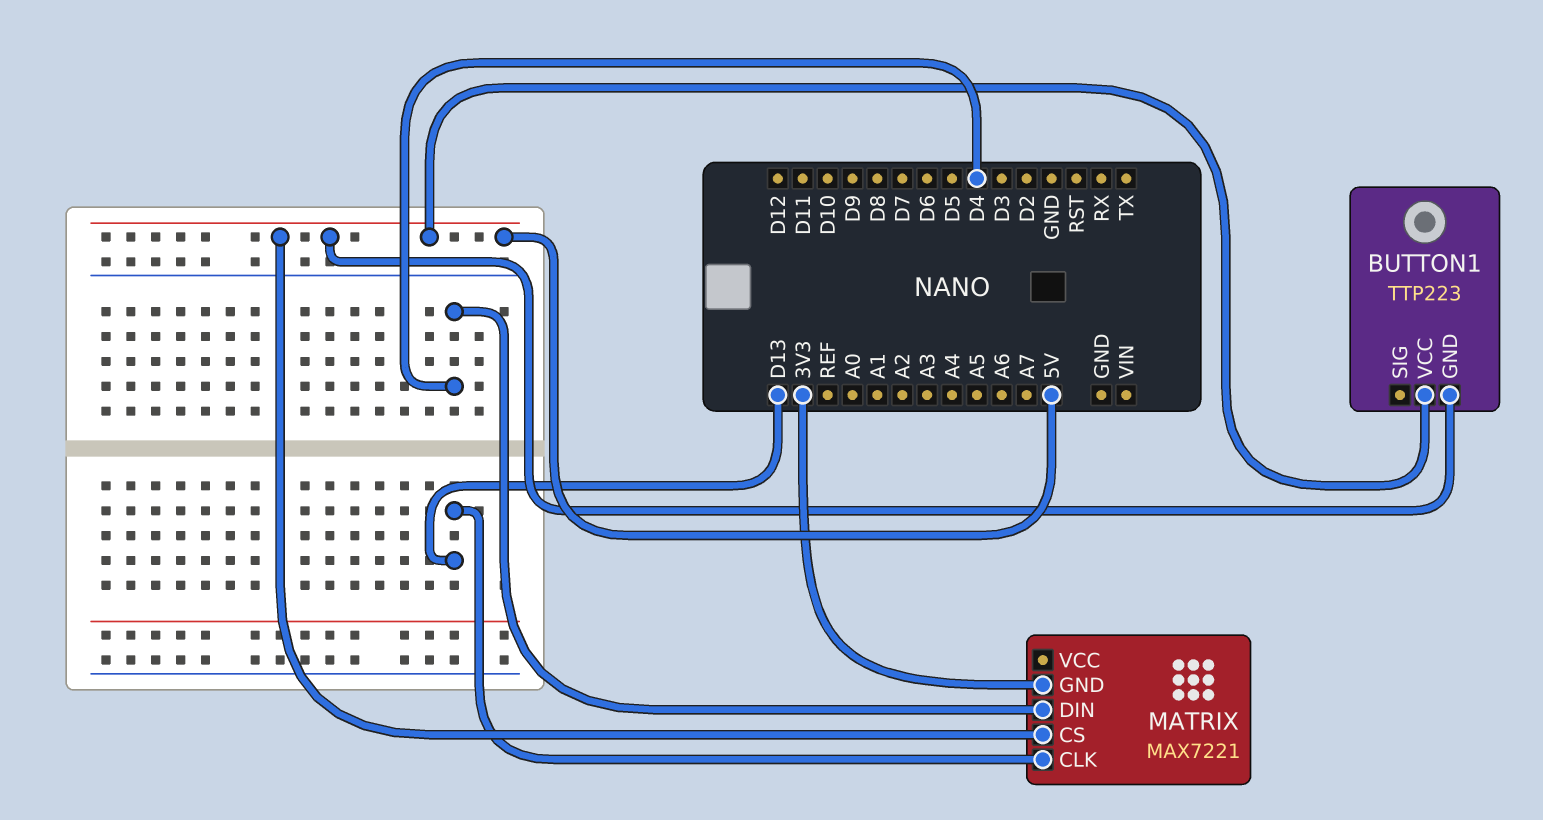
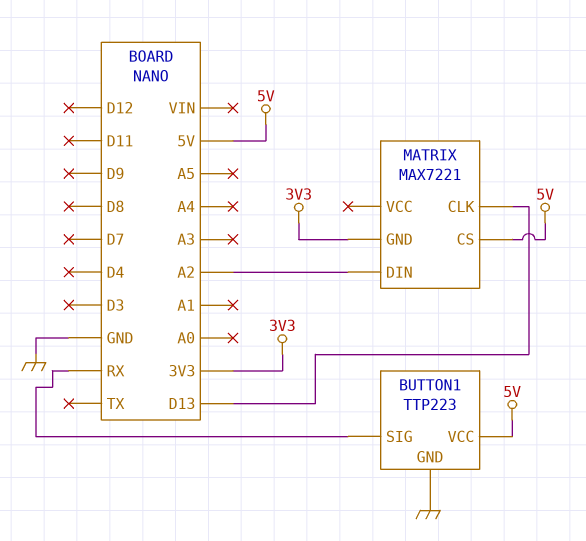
BUTTON1 pin GND: 5V -> GND
BUTTON1 pin SIG: none -> RX
MATRIX pin DIN: D4 -> A2

